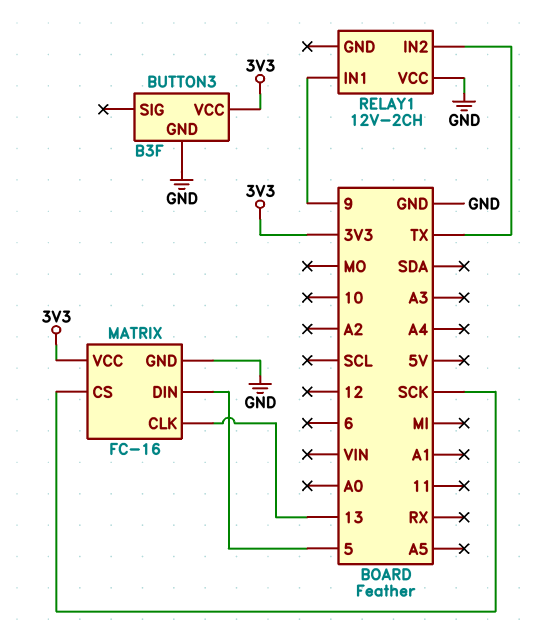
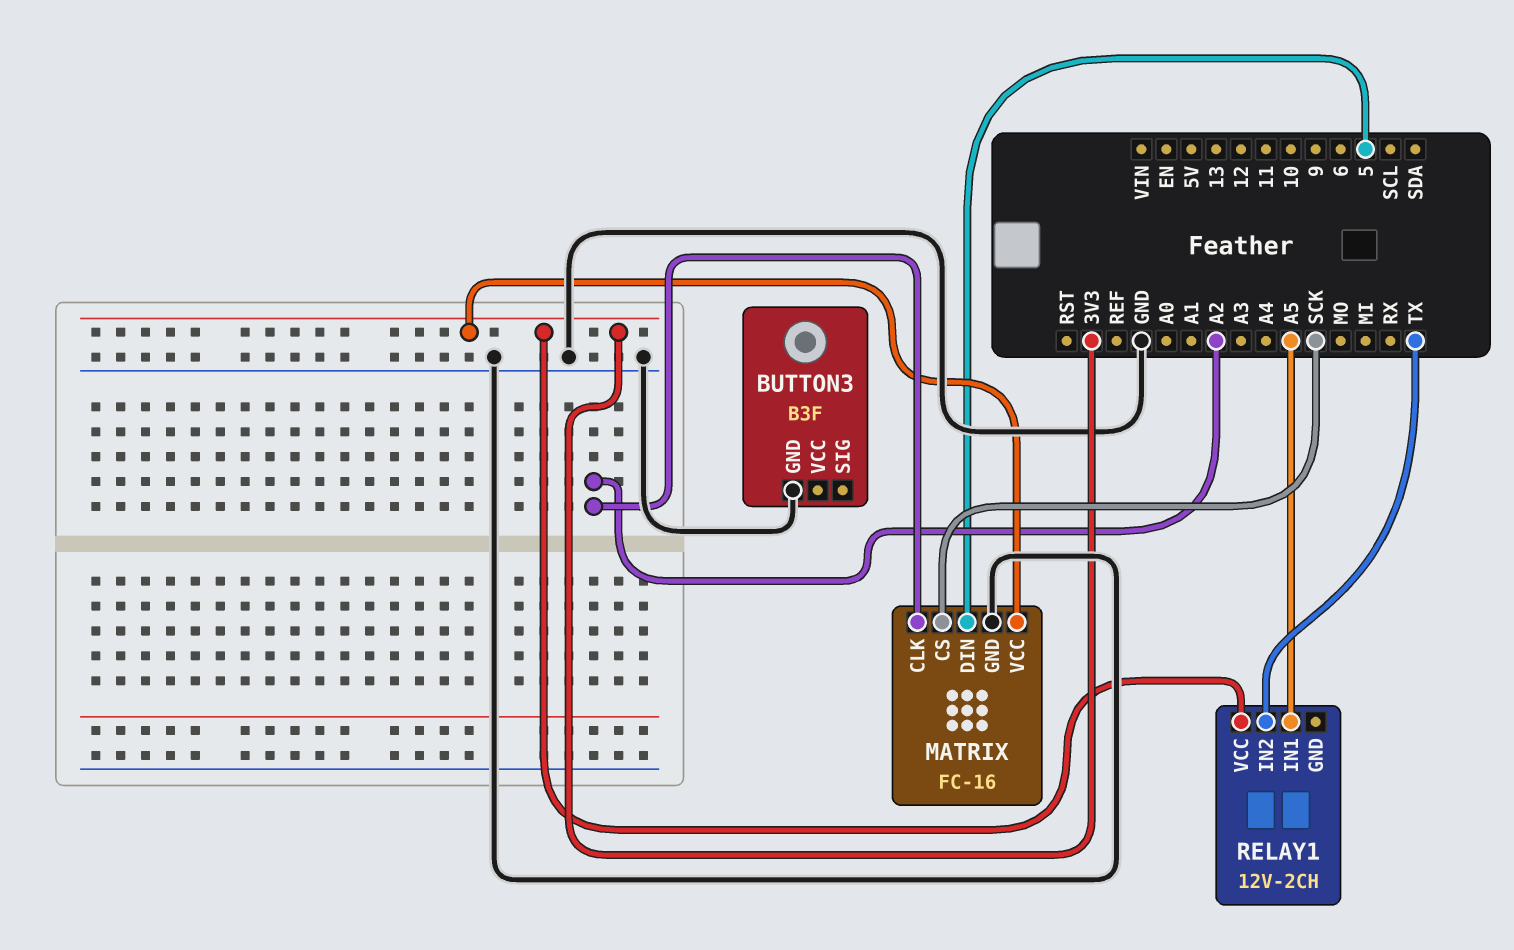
BUTTON3 pin VCC: 3V3 -> none
MATRIX pin CLK: 13 -> A2
RELAY1 pin IN1: 9 -> A5
RELAY1 pin VCC: GND -> 3V3

